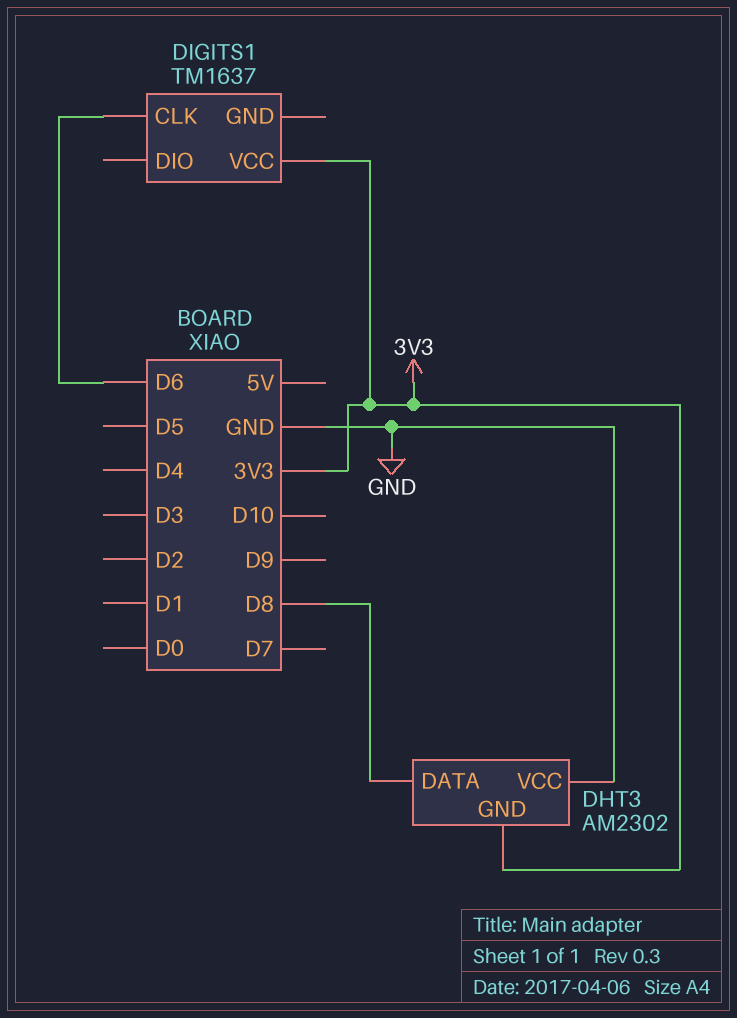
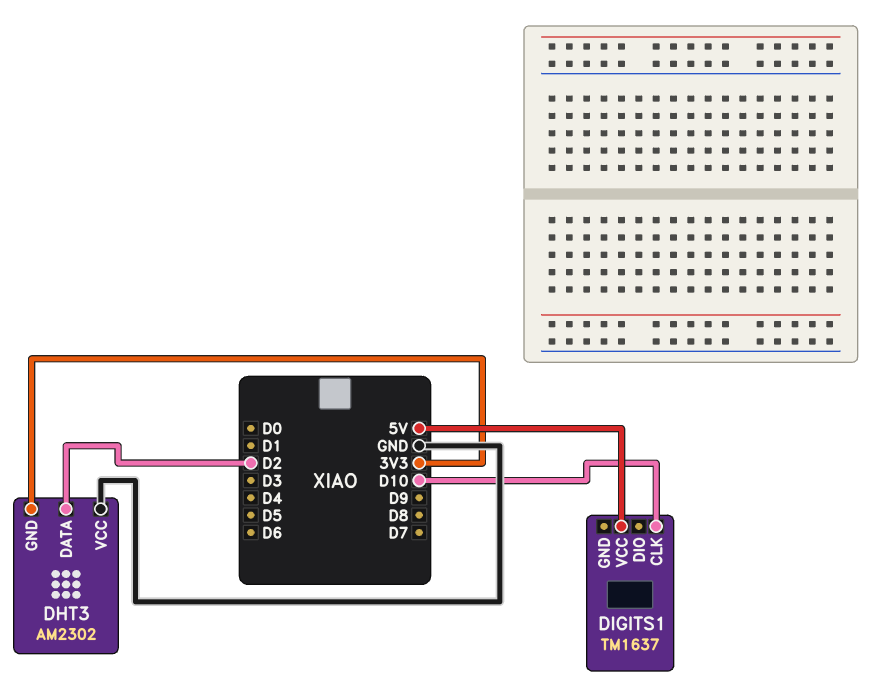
DHT3 pin DATA: D8 -> D2
DIGITS1 pin CLK: D6 -> D10
DIGITS1 pin VCC: 3V3 -> 5V

